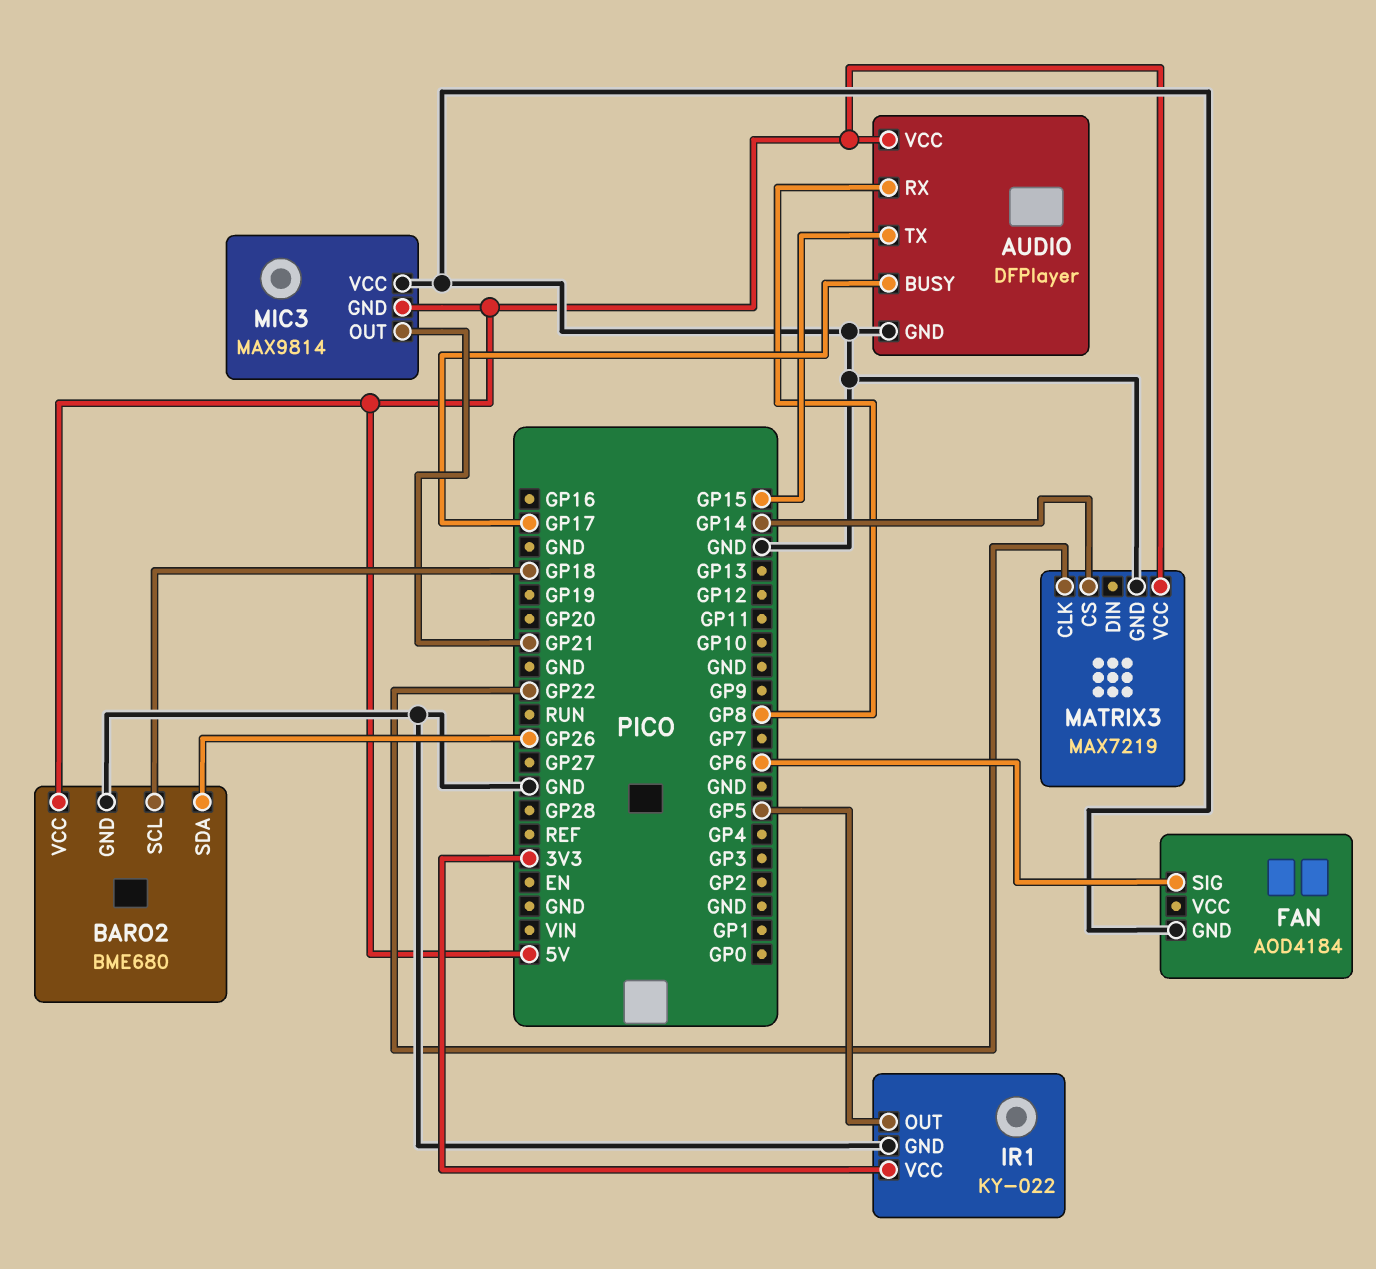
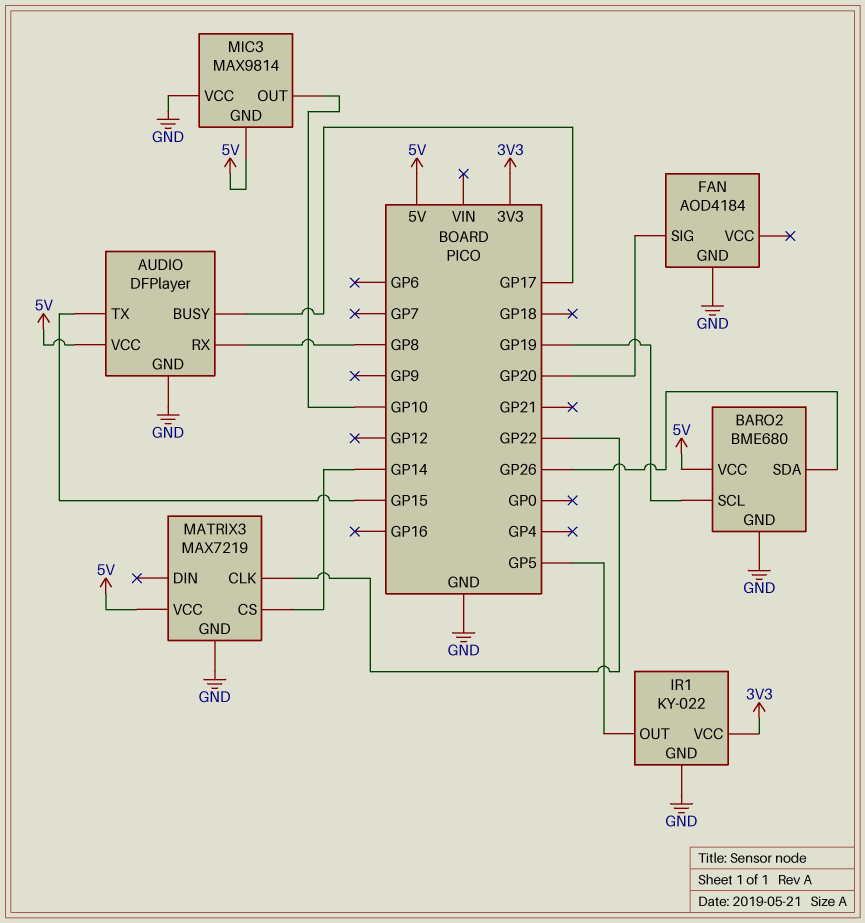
BARO2 pin SCL: GP18 -> GP19
FAN pin SIG: GP6 -> GP20
MIC3 pin OUT: GP21 -> GP10

